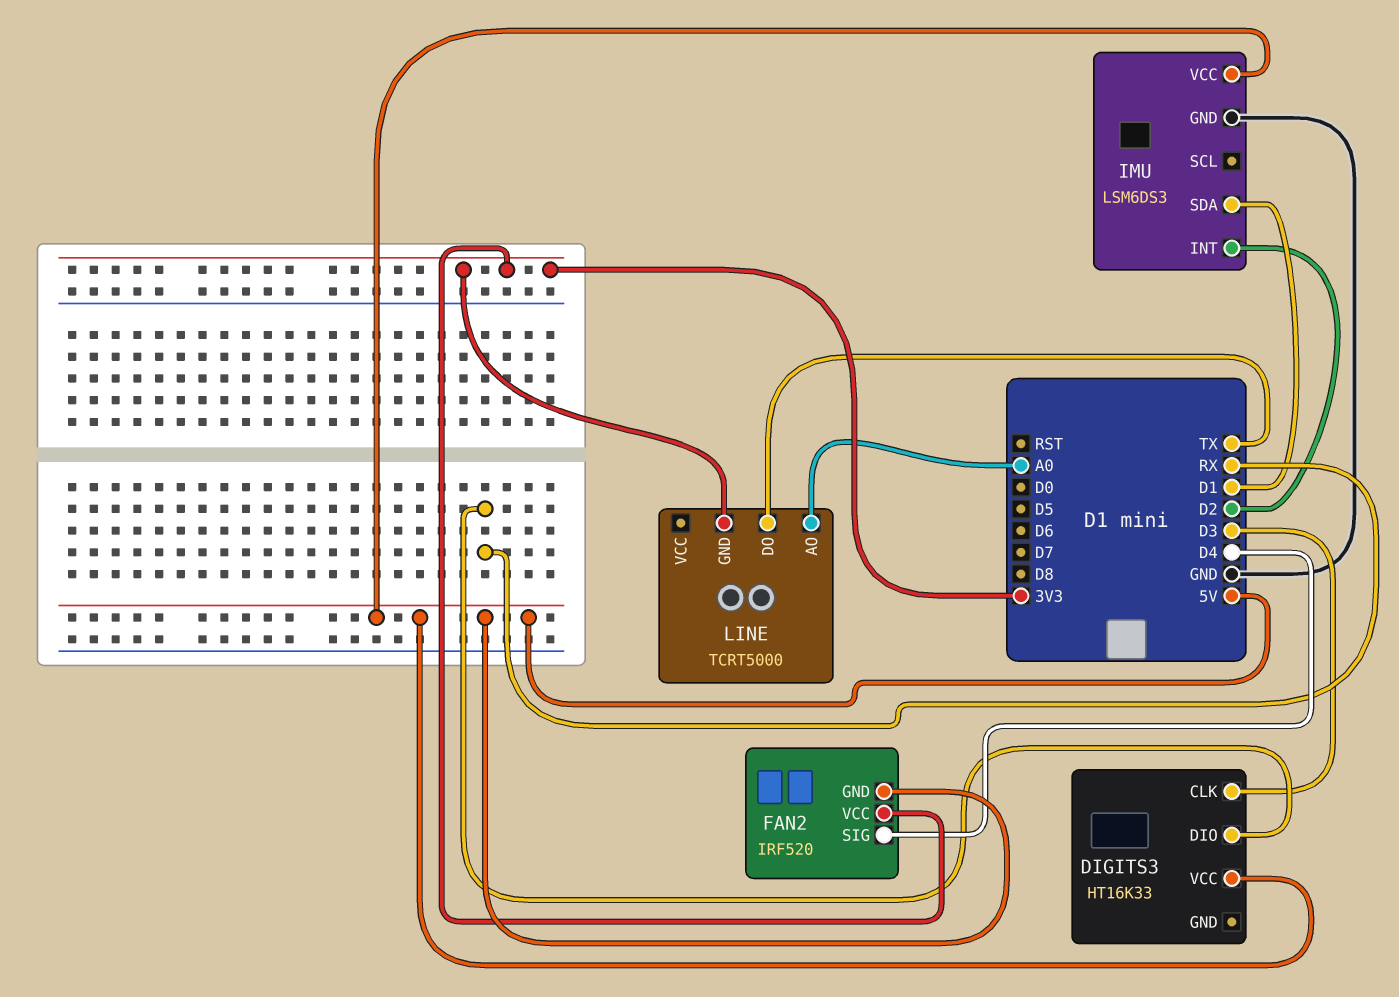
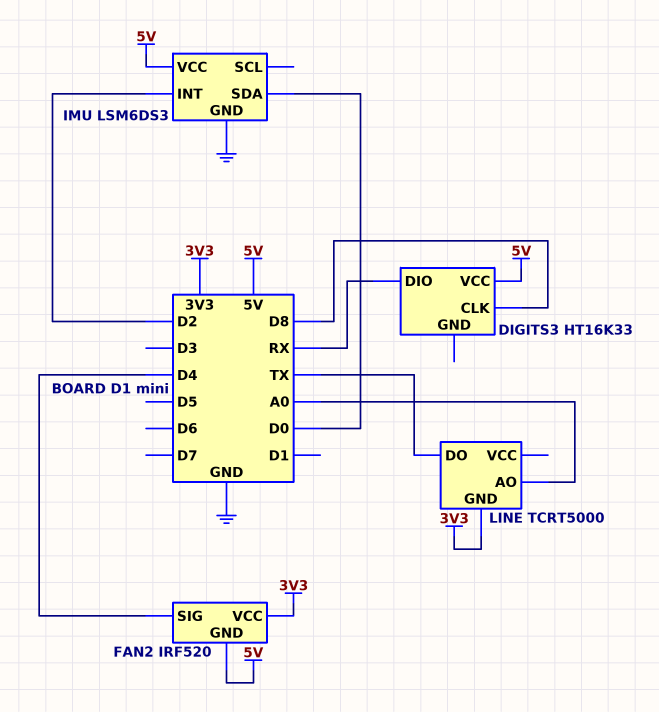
DIGITS3 pin CLK: D3 -> D8
IMU pin SDA: D1 -> D0

